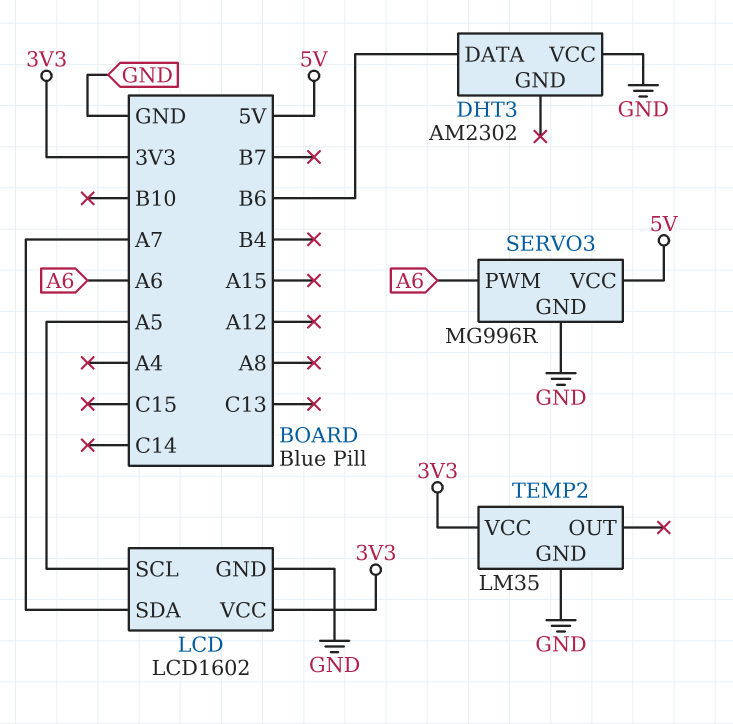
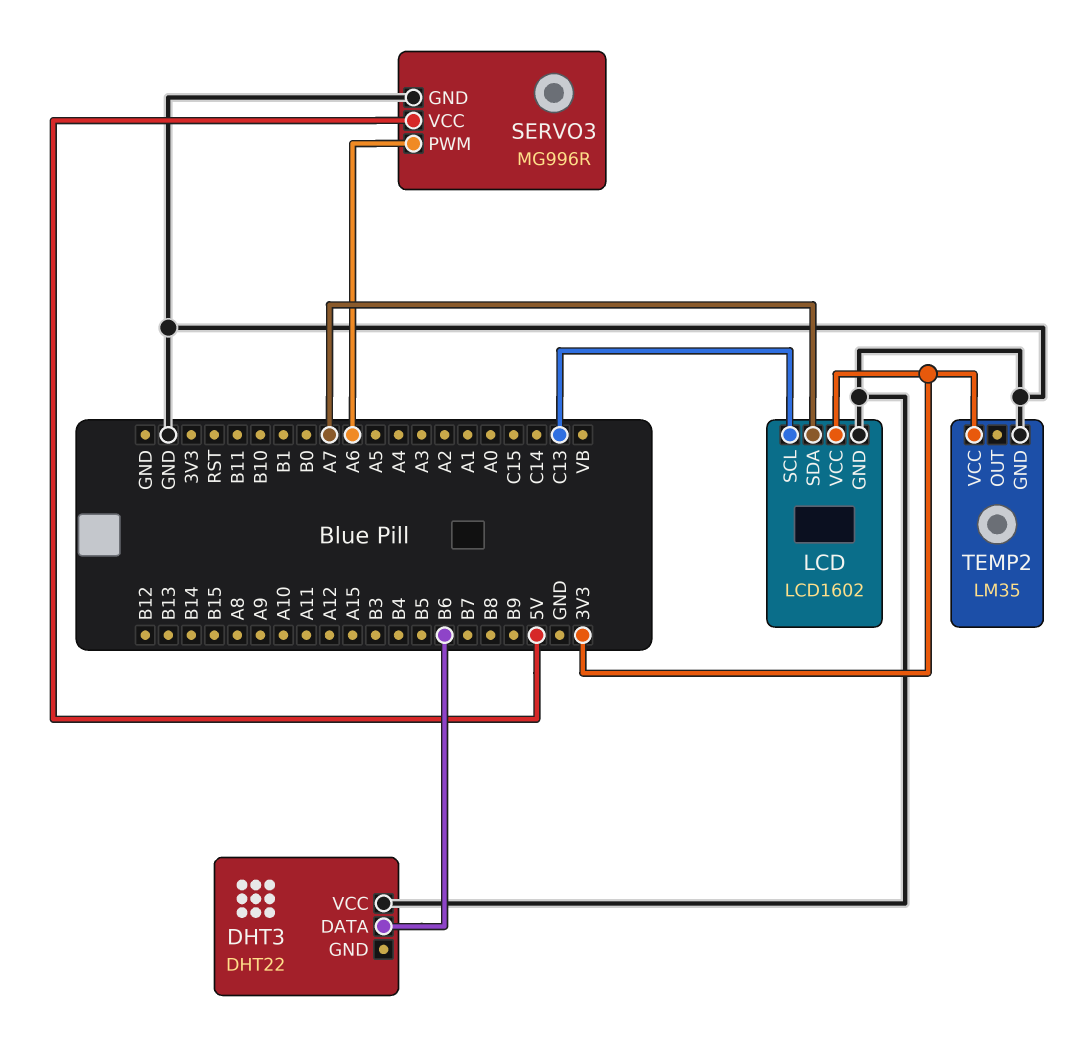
DHT3: AM2302 -> DHT22
LCD pin SCL: A5 -> C13

